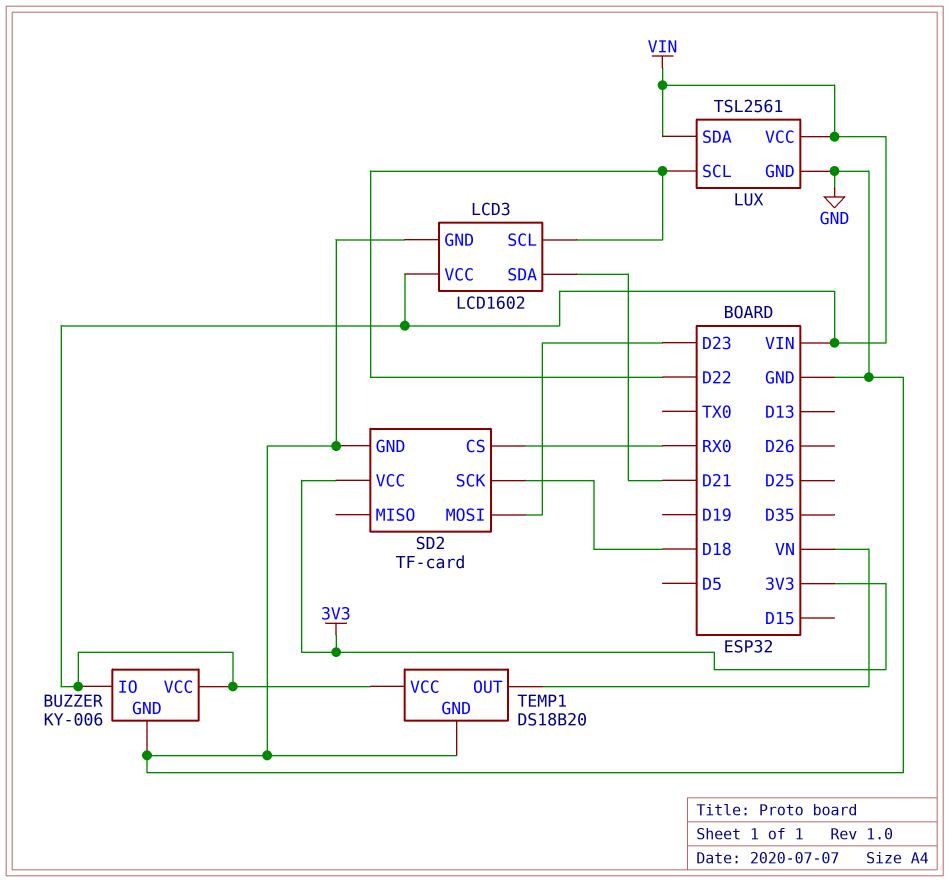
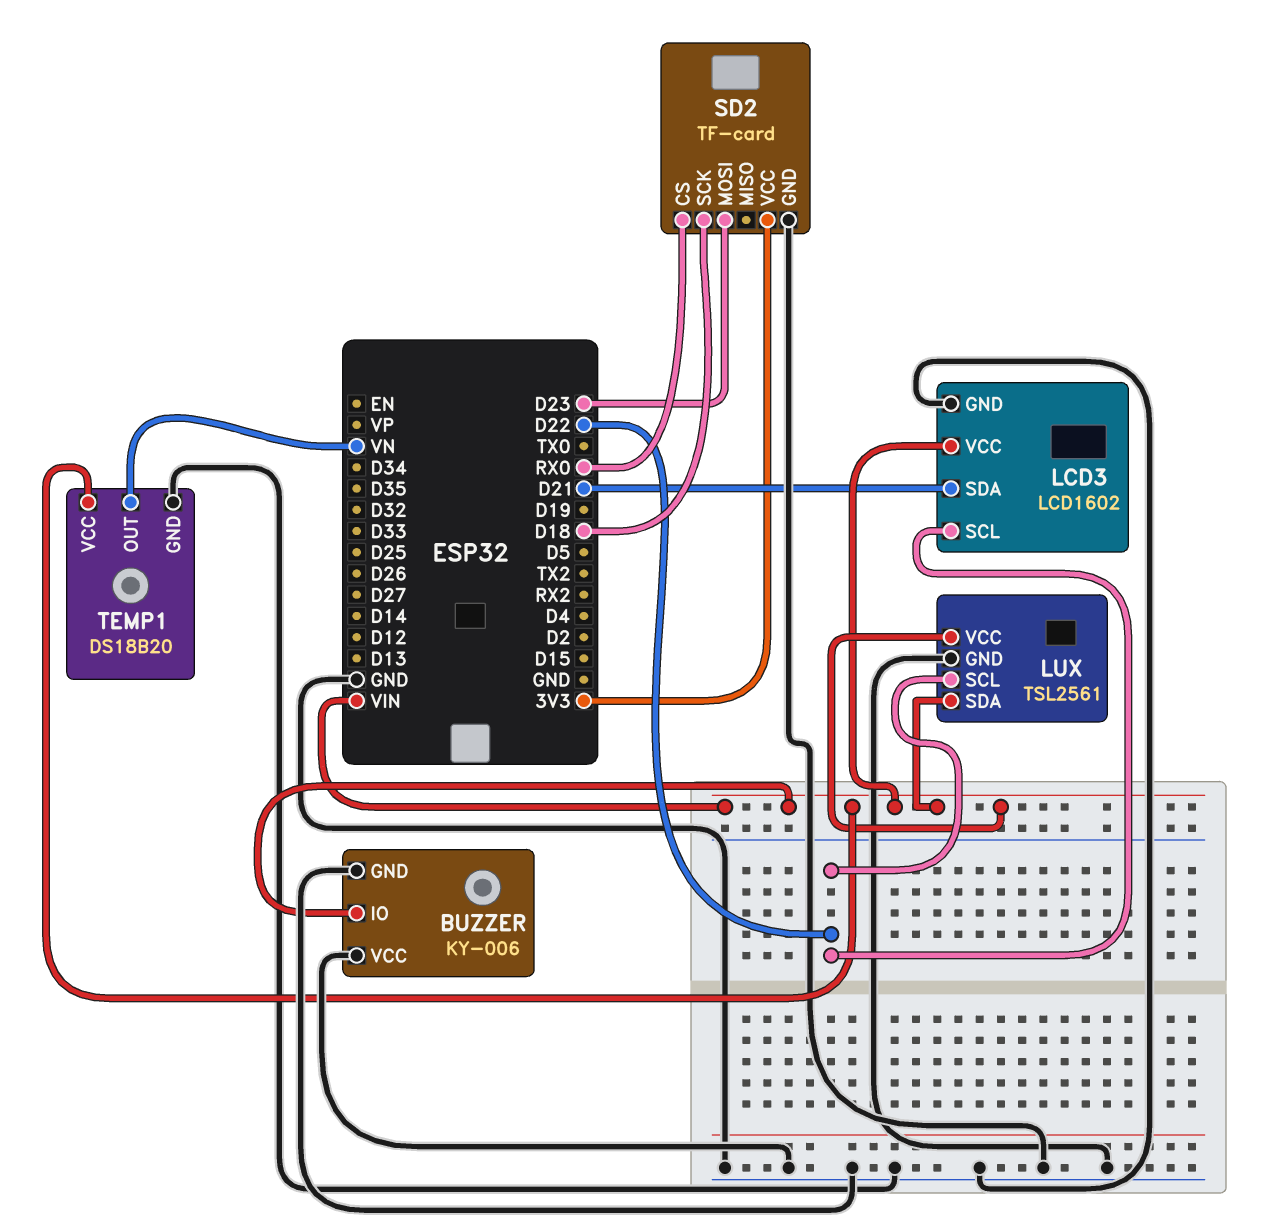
BUZZER pin VCC: VIN -> GND

